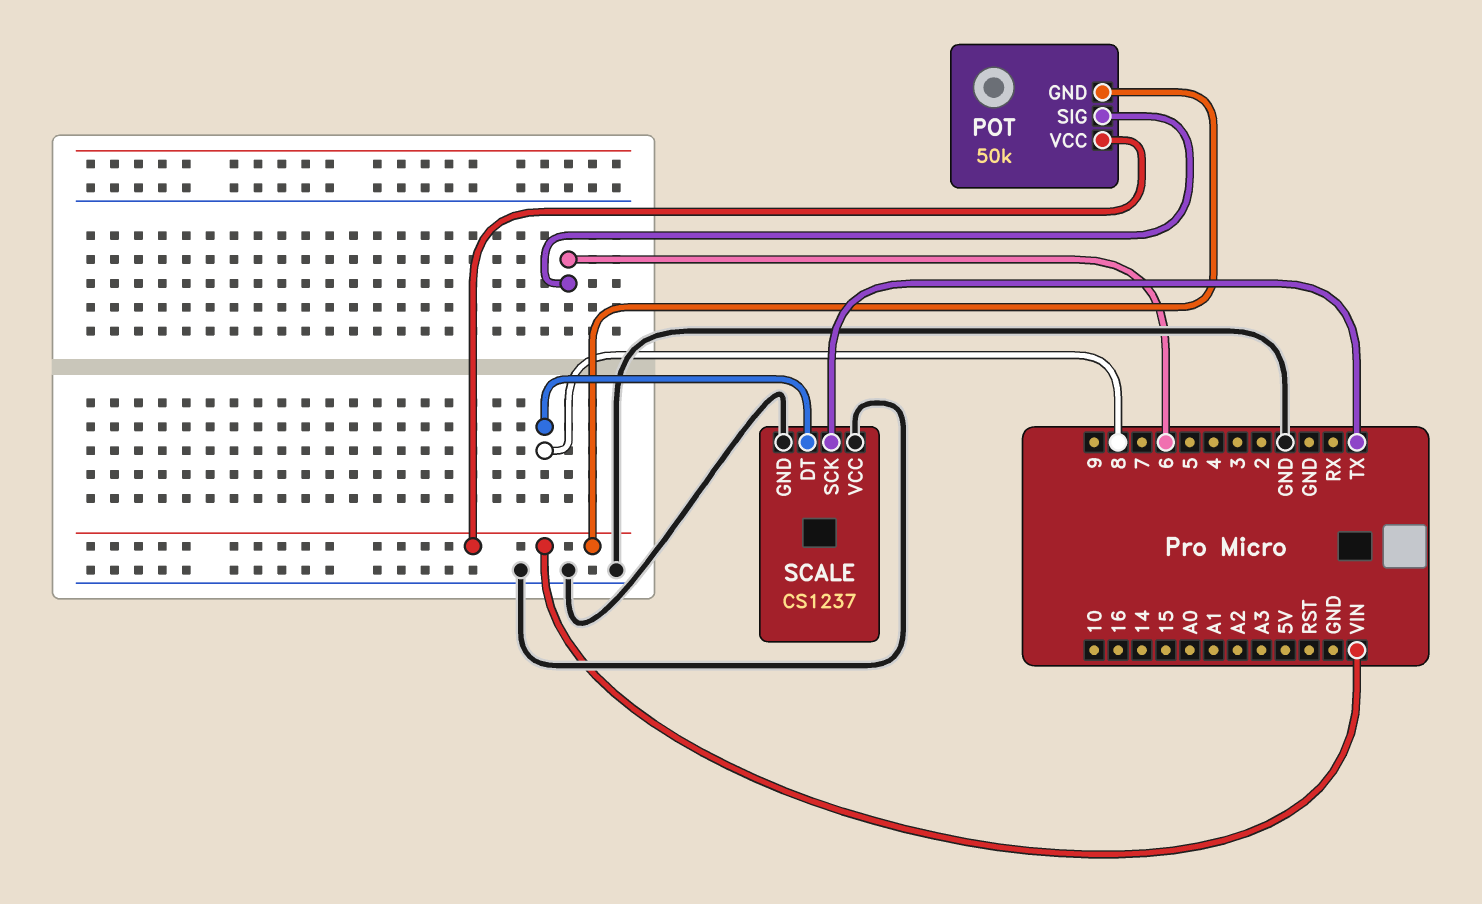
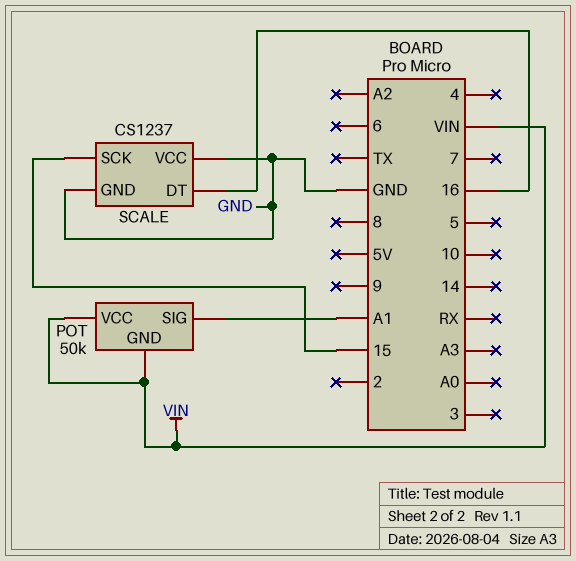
POT pin SIG: 6 -> A1
SCALE pin DT: 8 -> 16
SCALE pin SCK: TX -> 15

